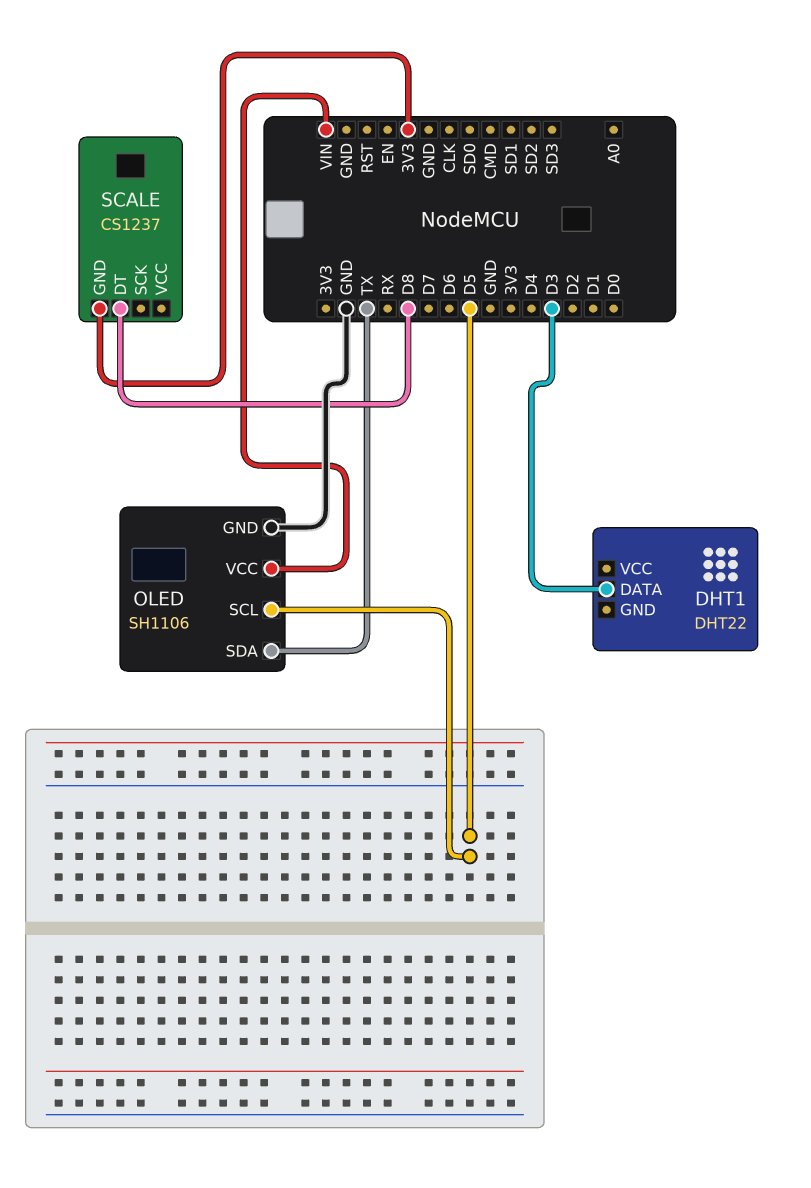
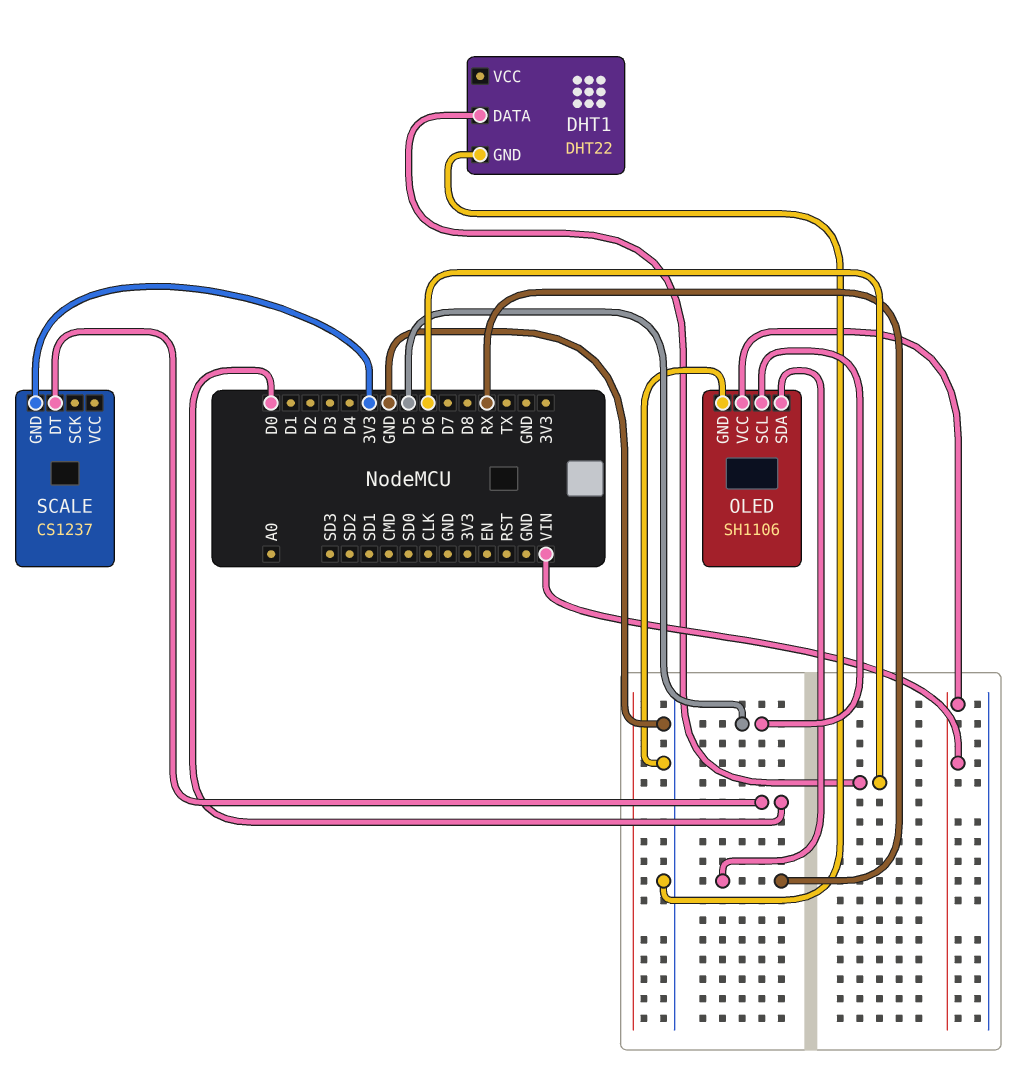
DHT1 pin DATA: D3 -> D6
DHT1 pin GND: none -> GND
OLED pin SDA: TX -> RX
SCALE pin DT: D8 -> D0

